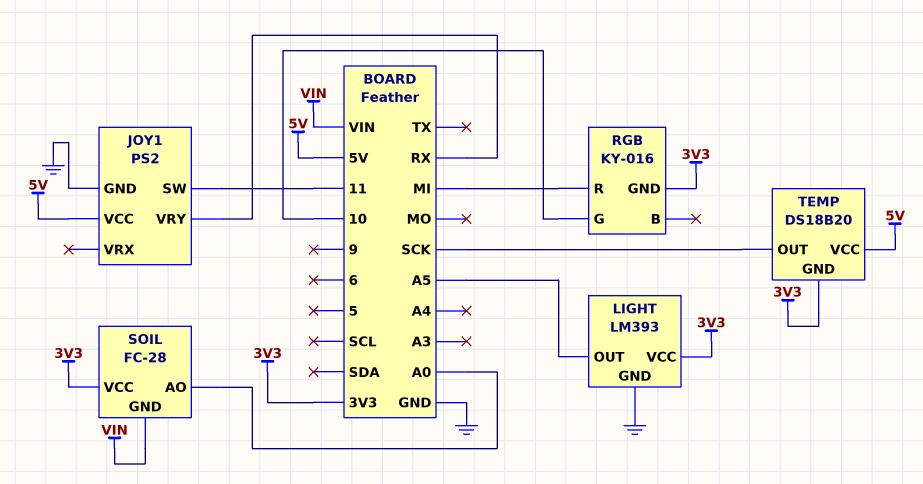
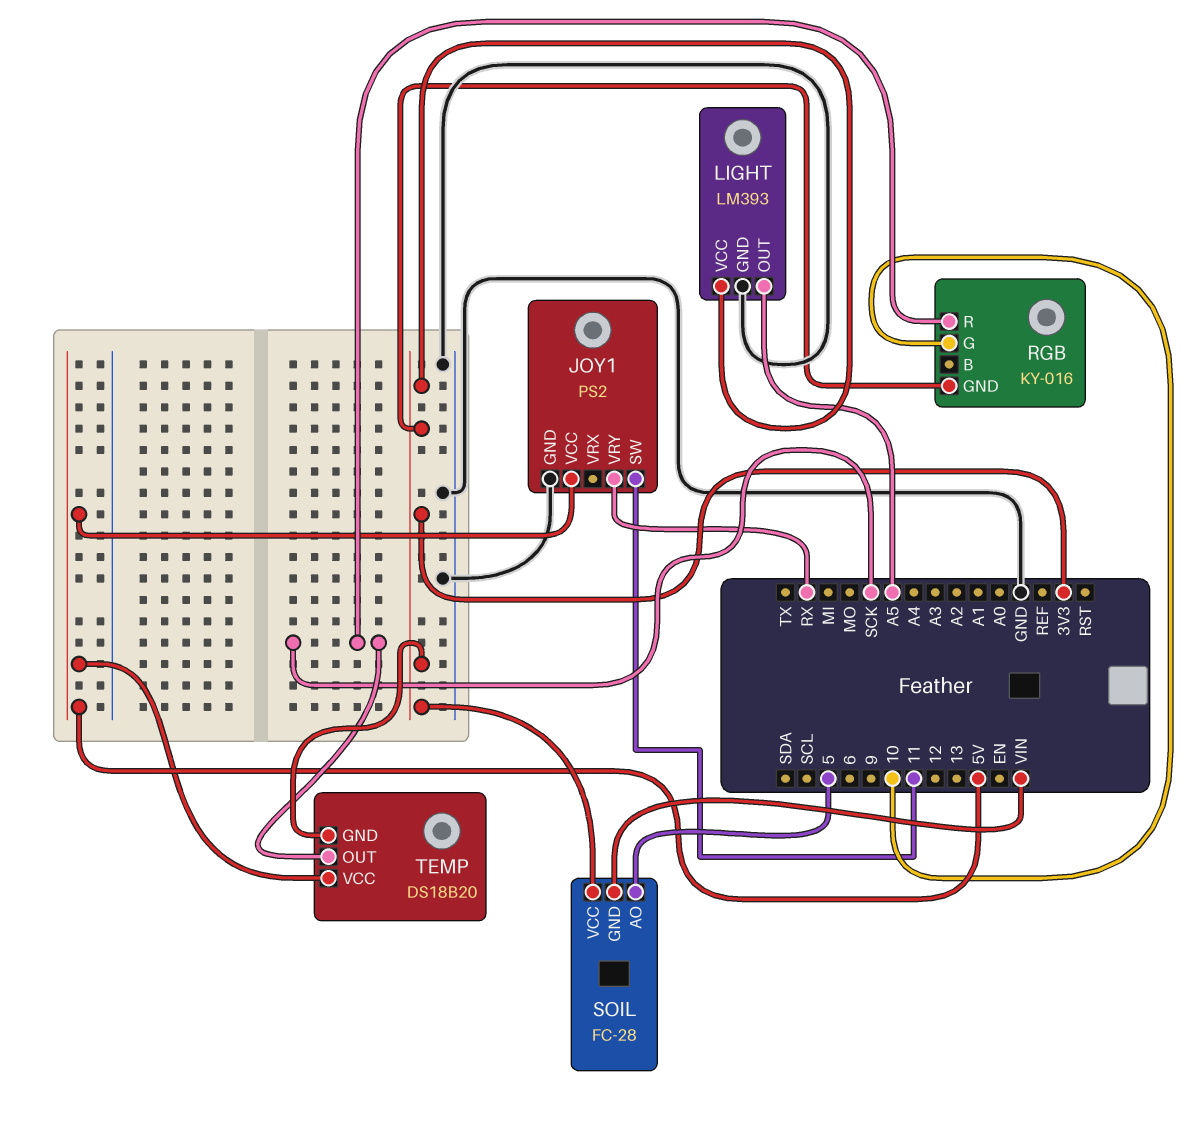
RGB pin R: MI -> SCK
SOIL pin AO: A0 -> 5

